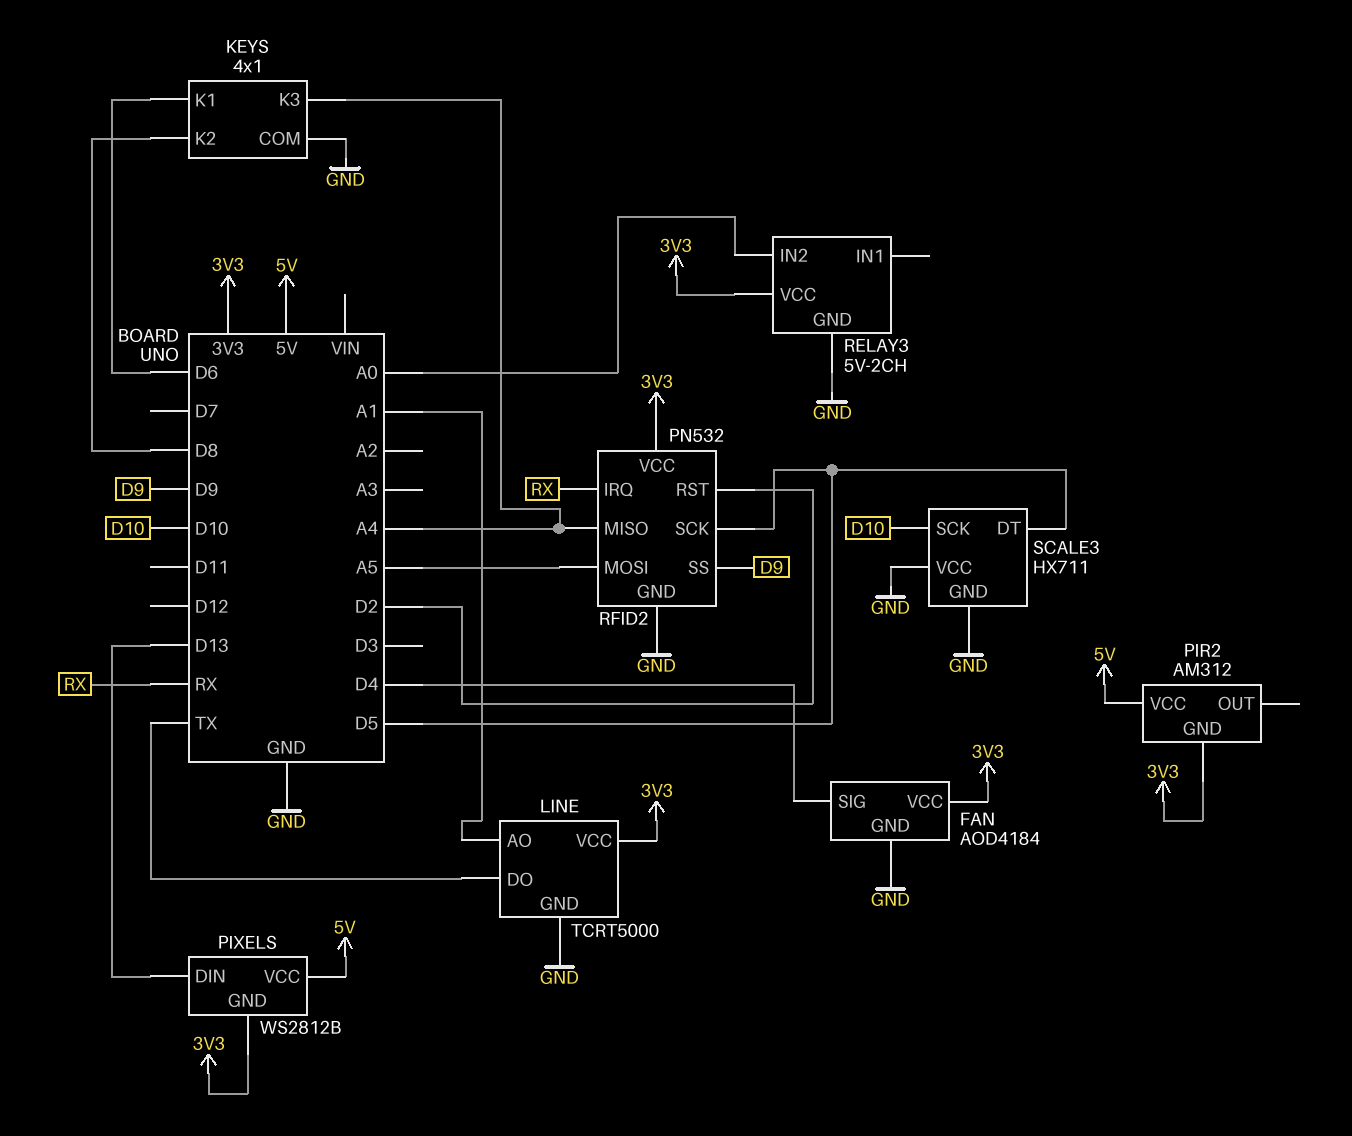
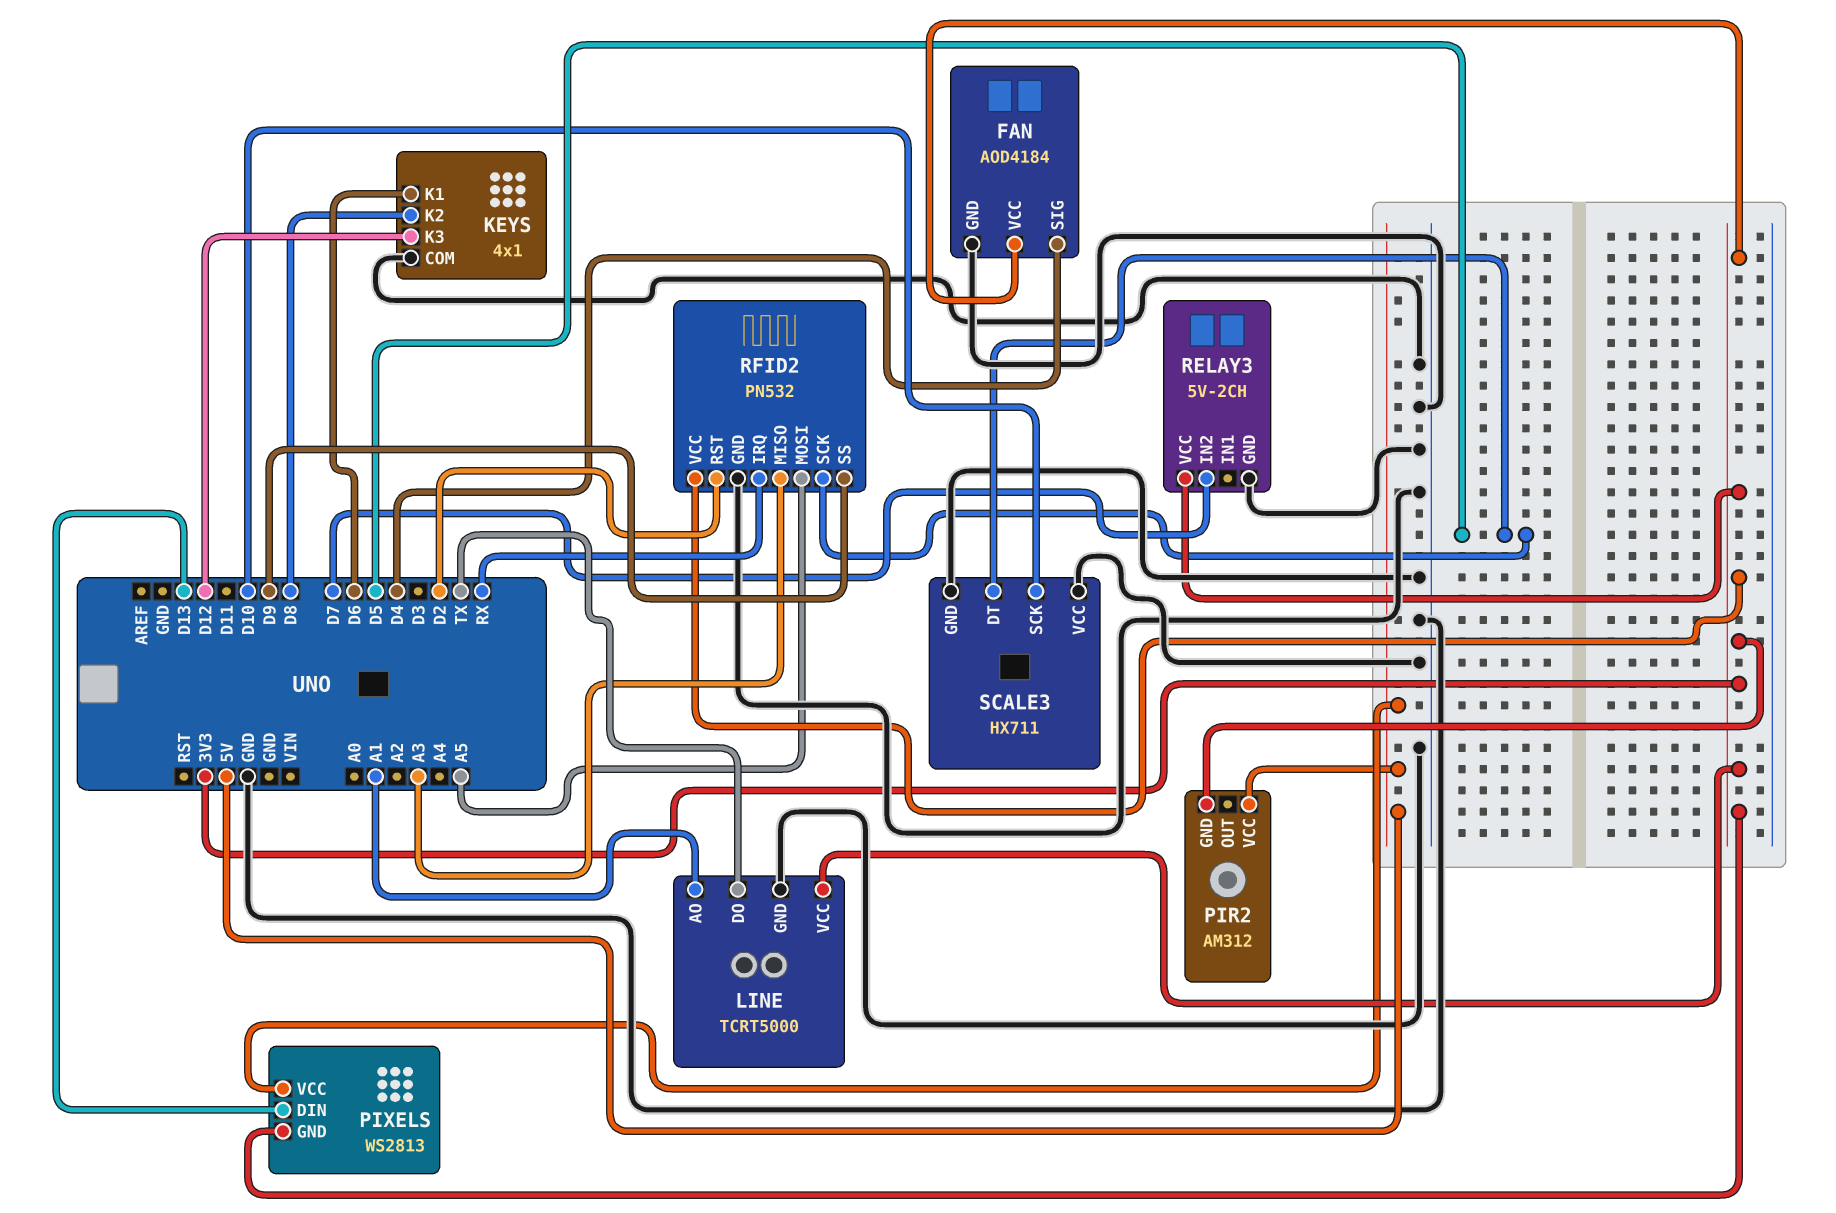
KEYS pin K3: A4 -> D12
PIXELS: WS2812B -> WS2813
RELAY3 pin IN2: A0 -> D7
RFID2 pin MISO: A4 -> A3

